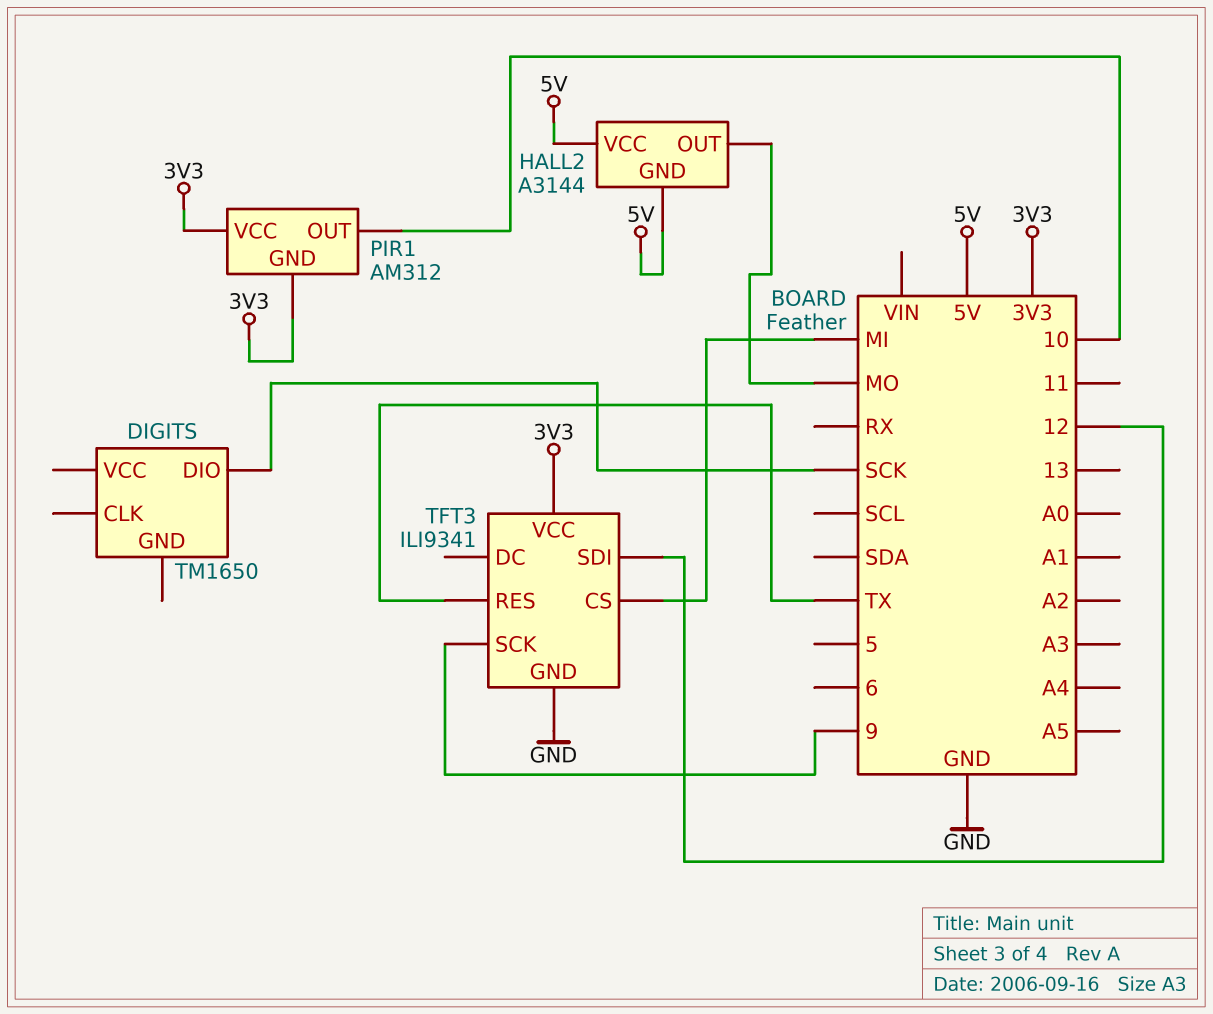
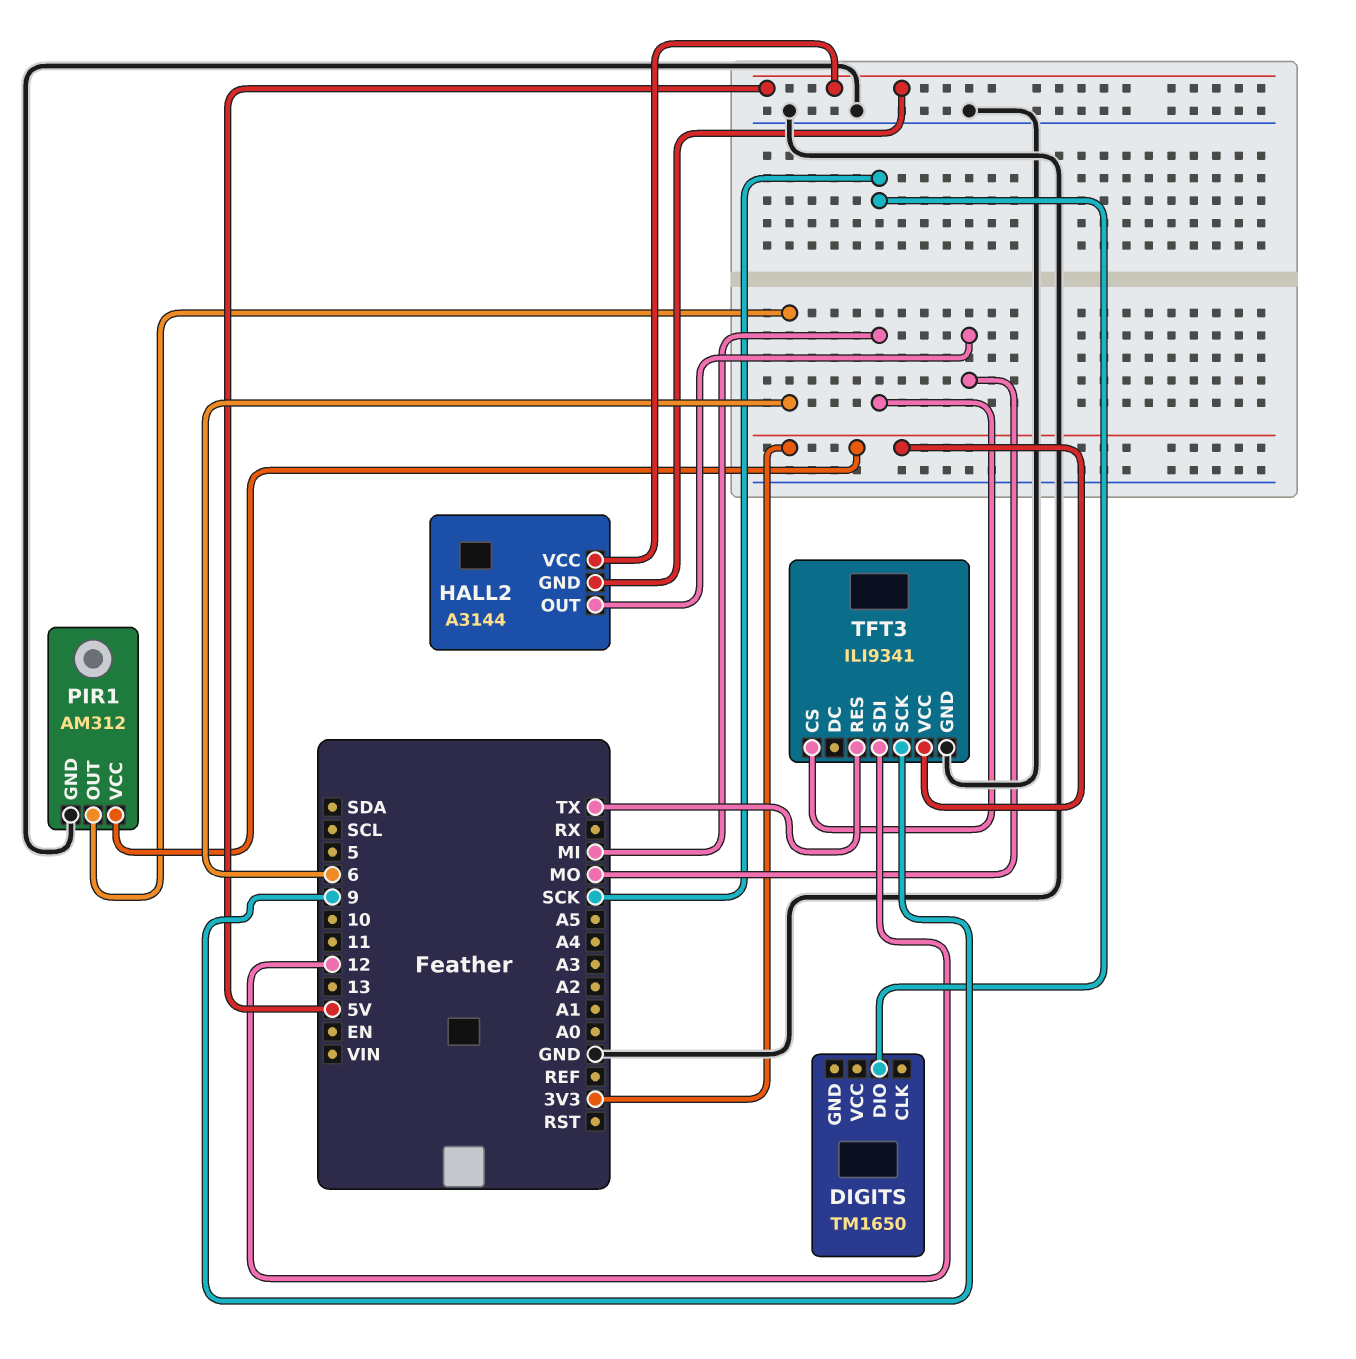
PIR1 pin GND: 3V3 -> GND
PIR1 pin OUT: 10 -> 6

